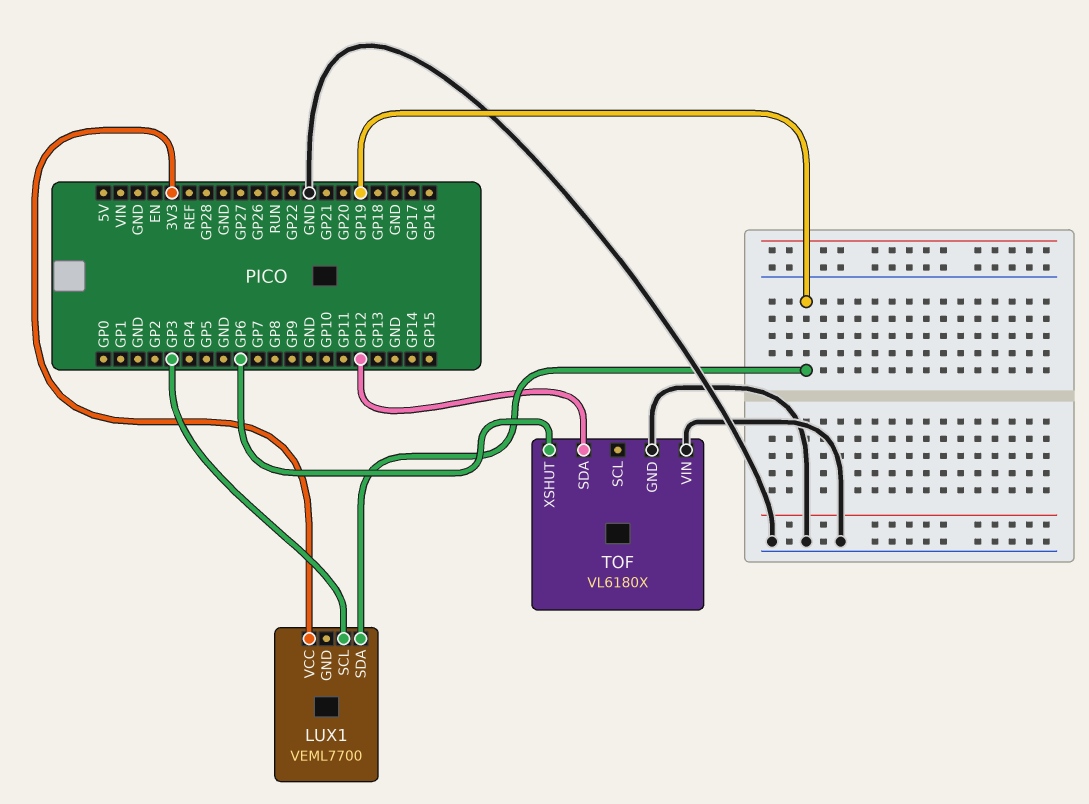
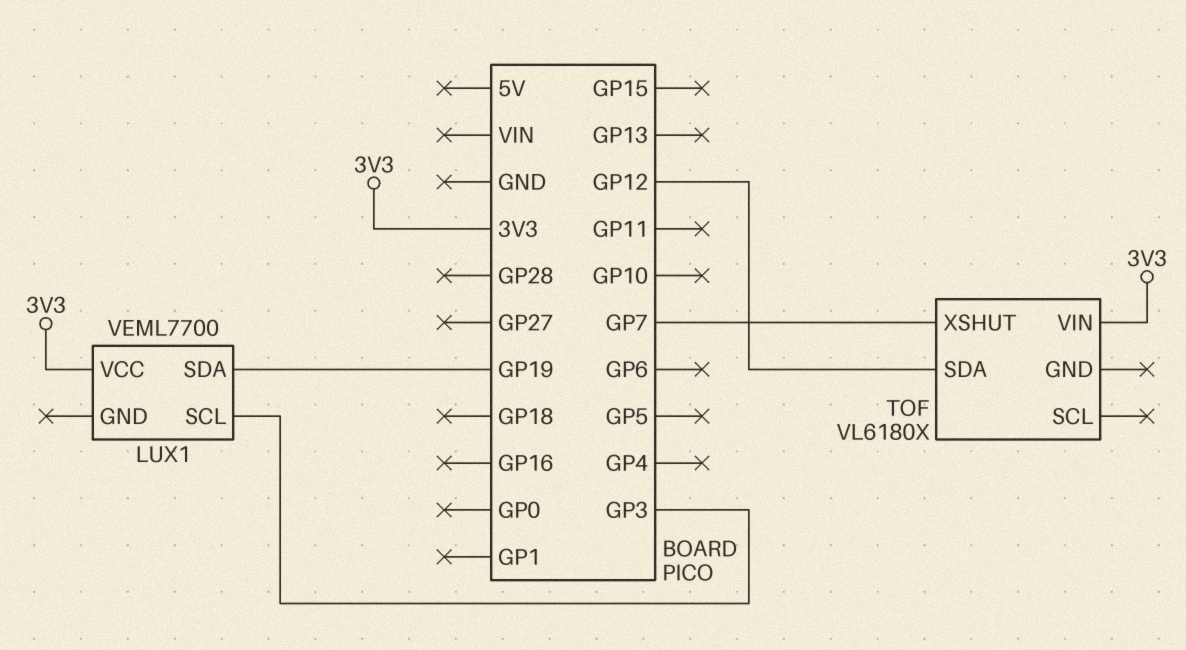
TOF pin GND: GND -> none
TOF pin VIN: GND -> 3V3
TOF pin XSHUT: GP6 -> GP7

